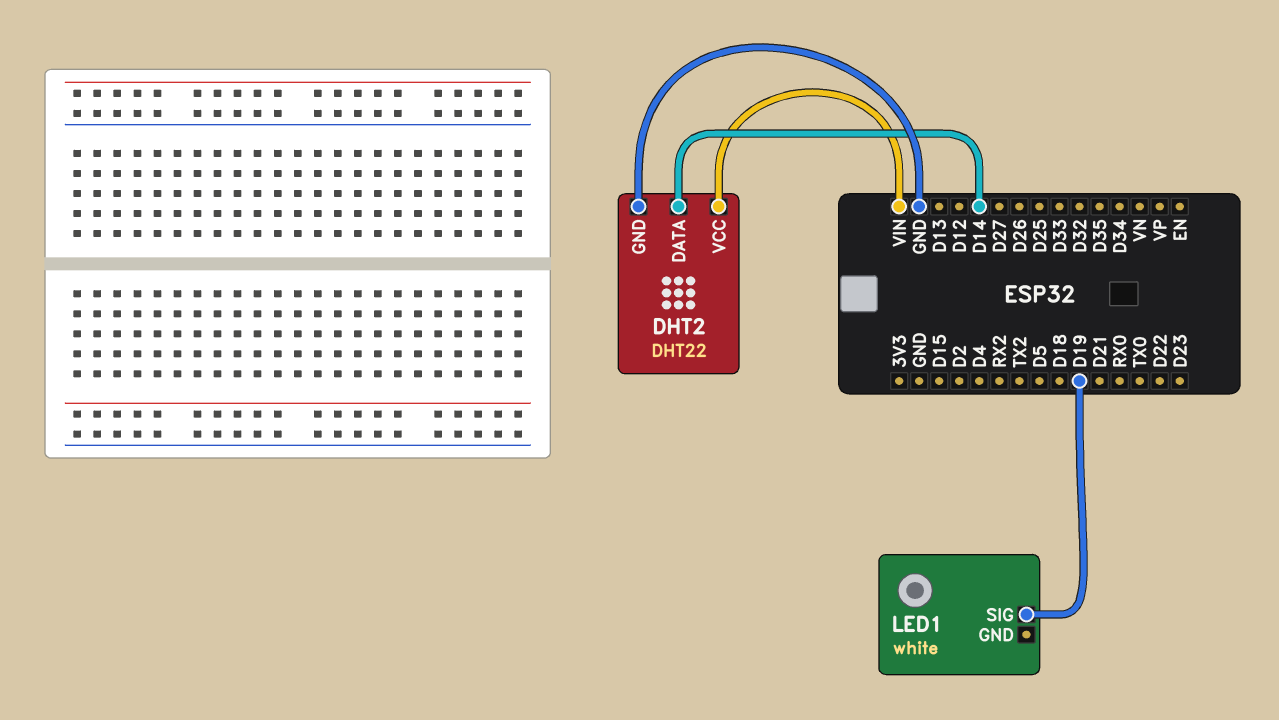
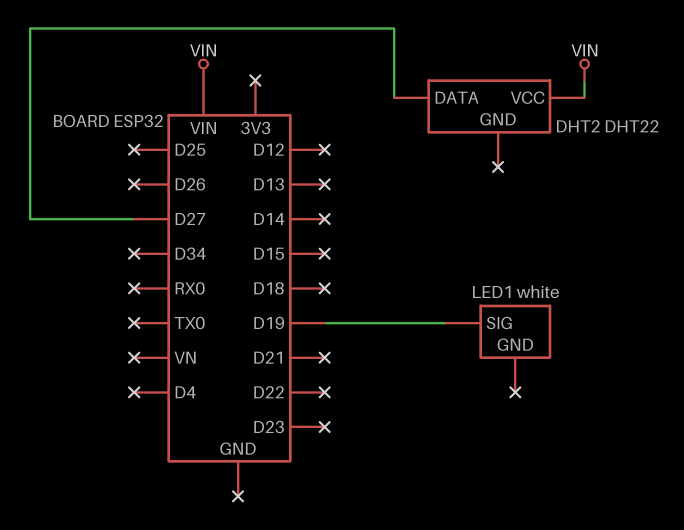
DHT2 pin DATA: D14 -> D27
DHT2 pin GND: GND -> none

